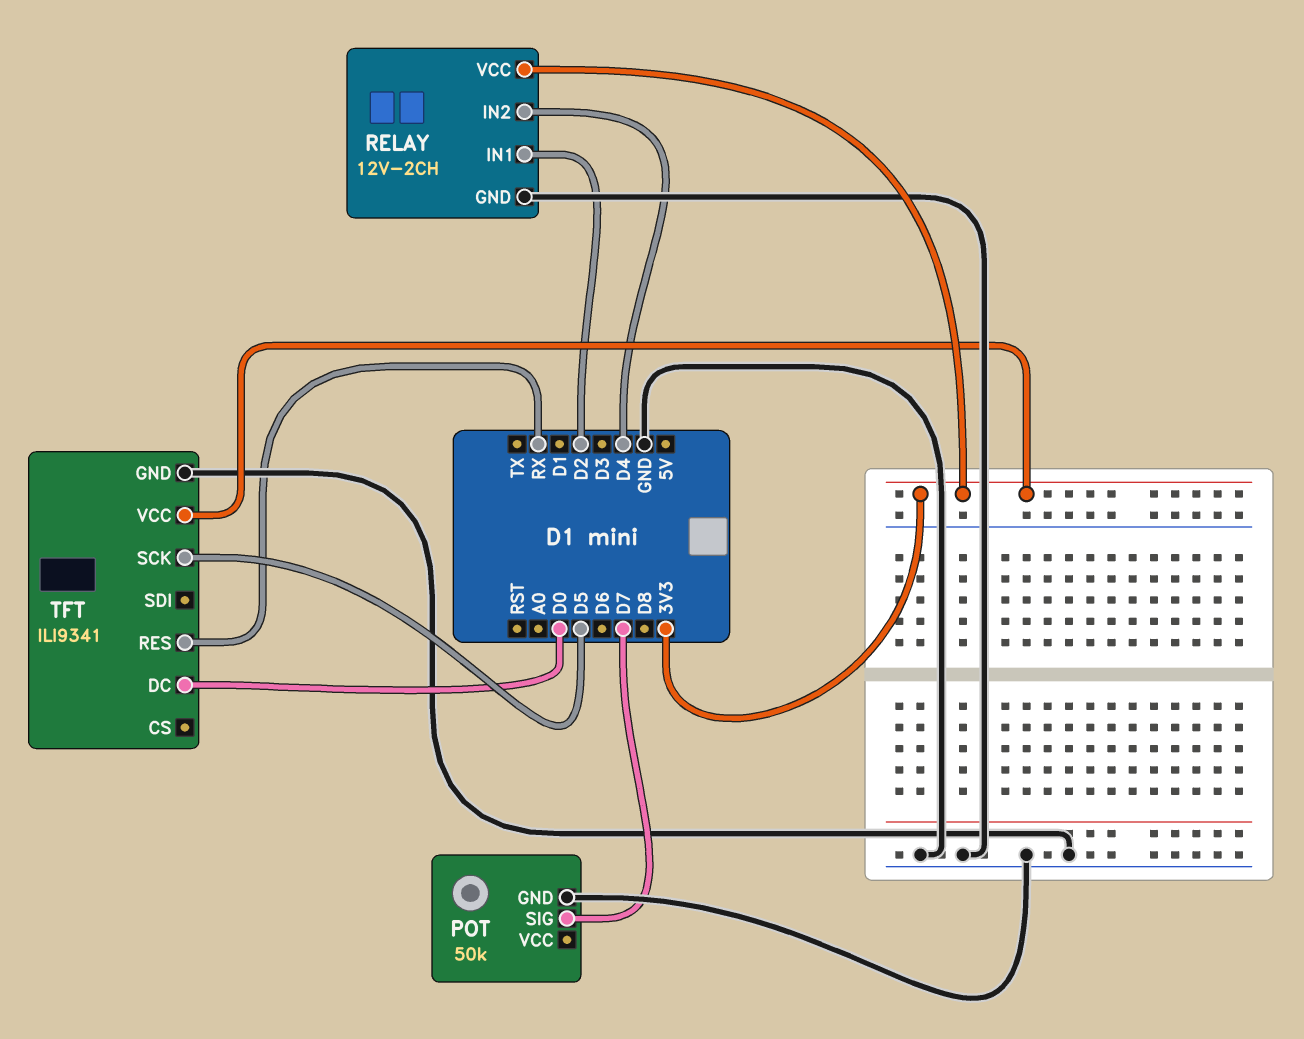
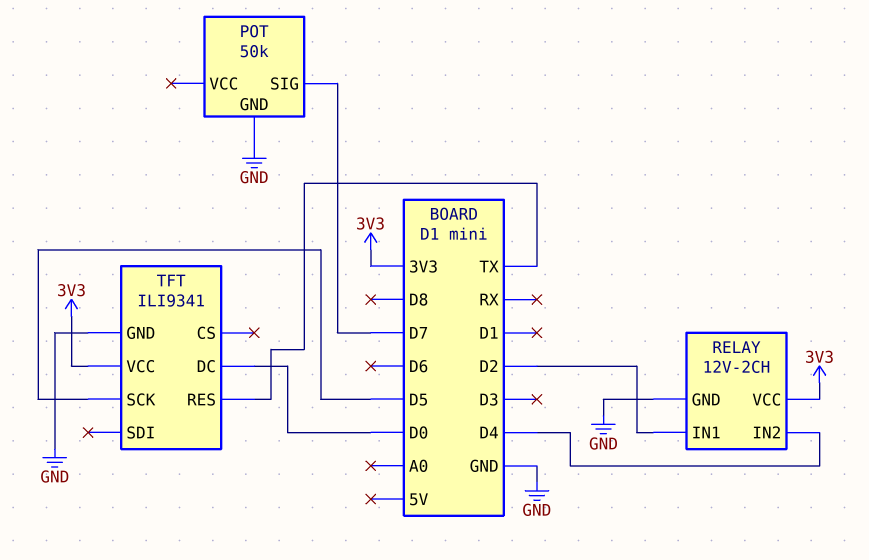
TFT pin RES: RX -> TX

